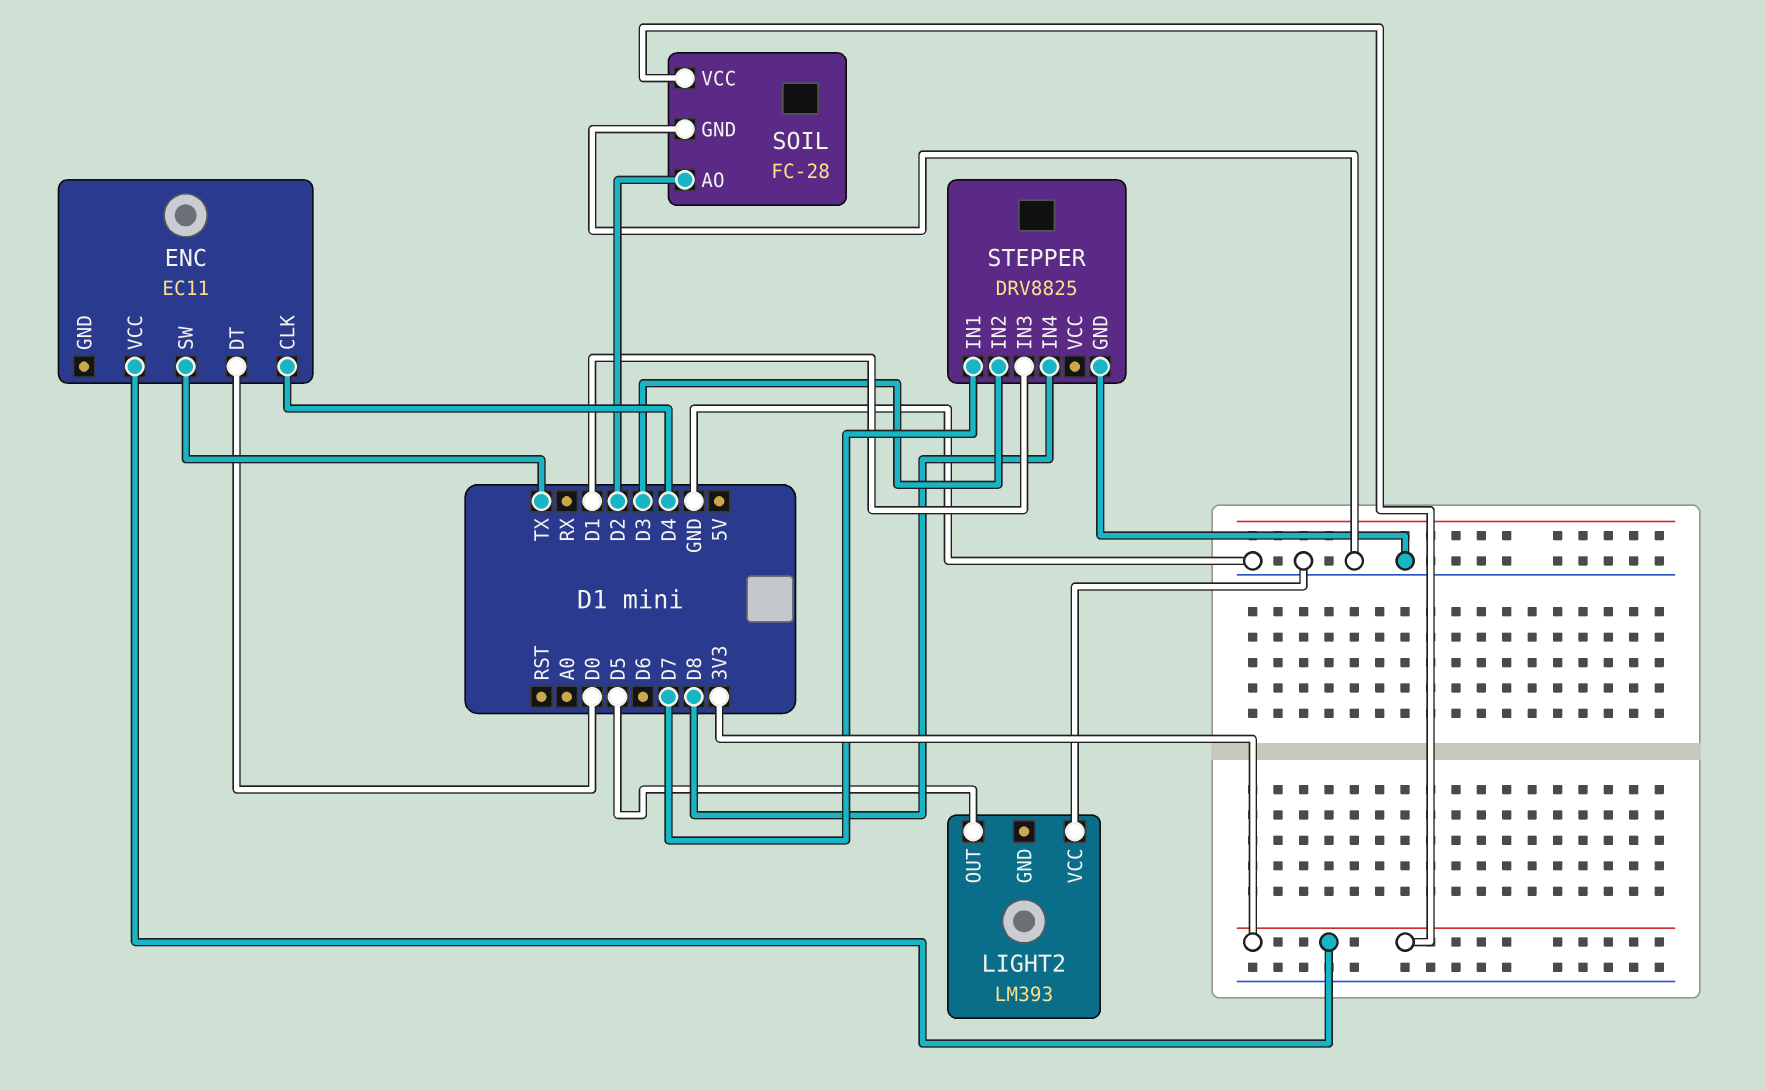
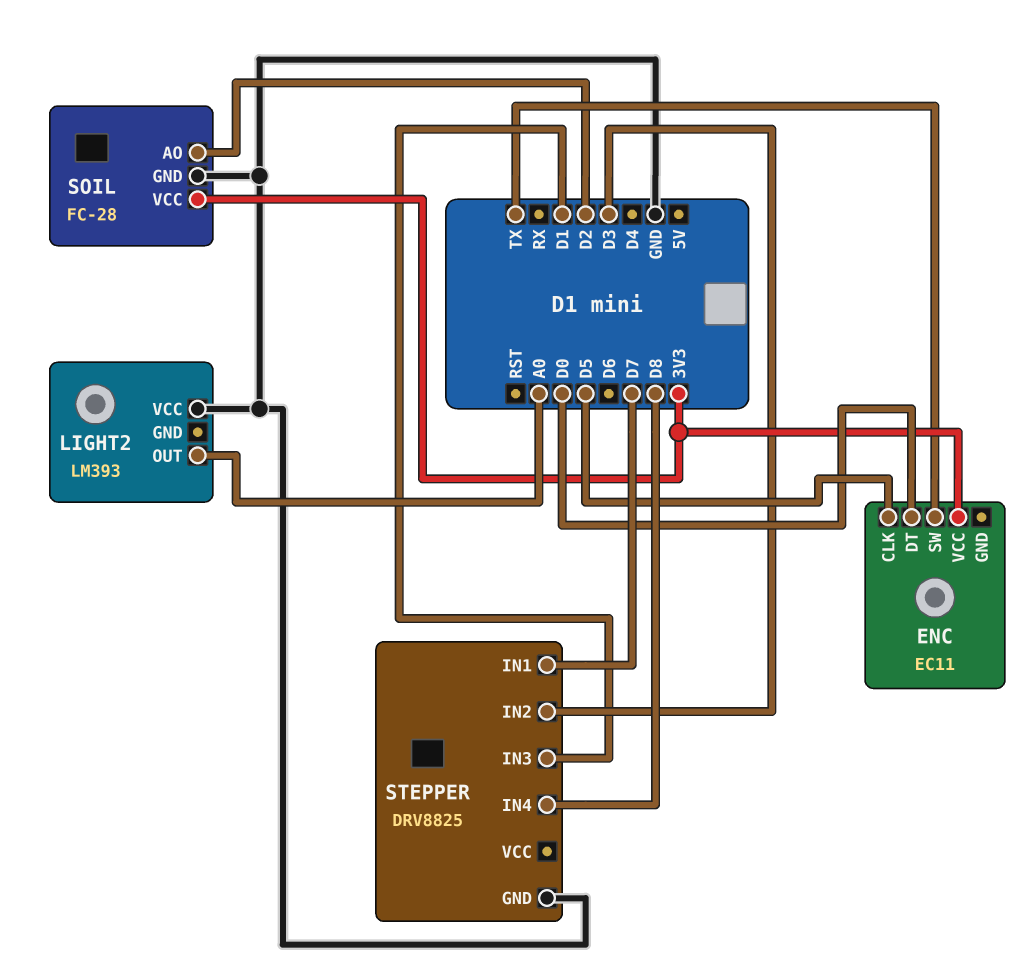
ENC pin CLK: D4 -> D5
LIGHT2 pin OUT: D5 -> A0

